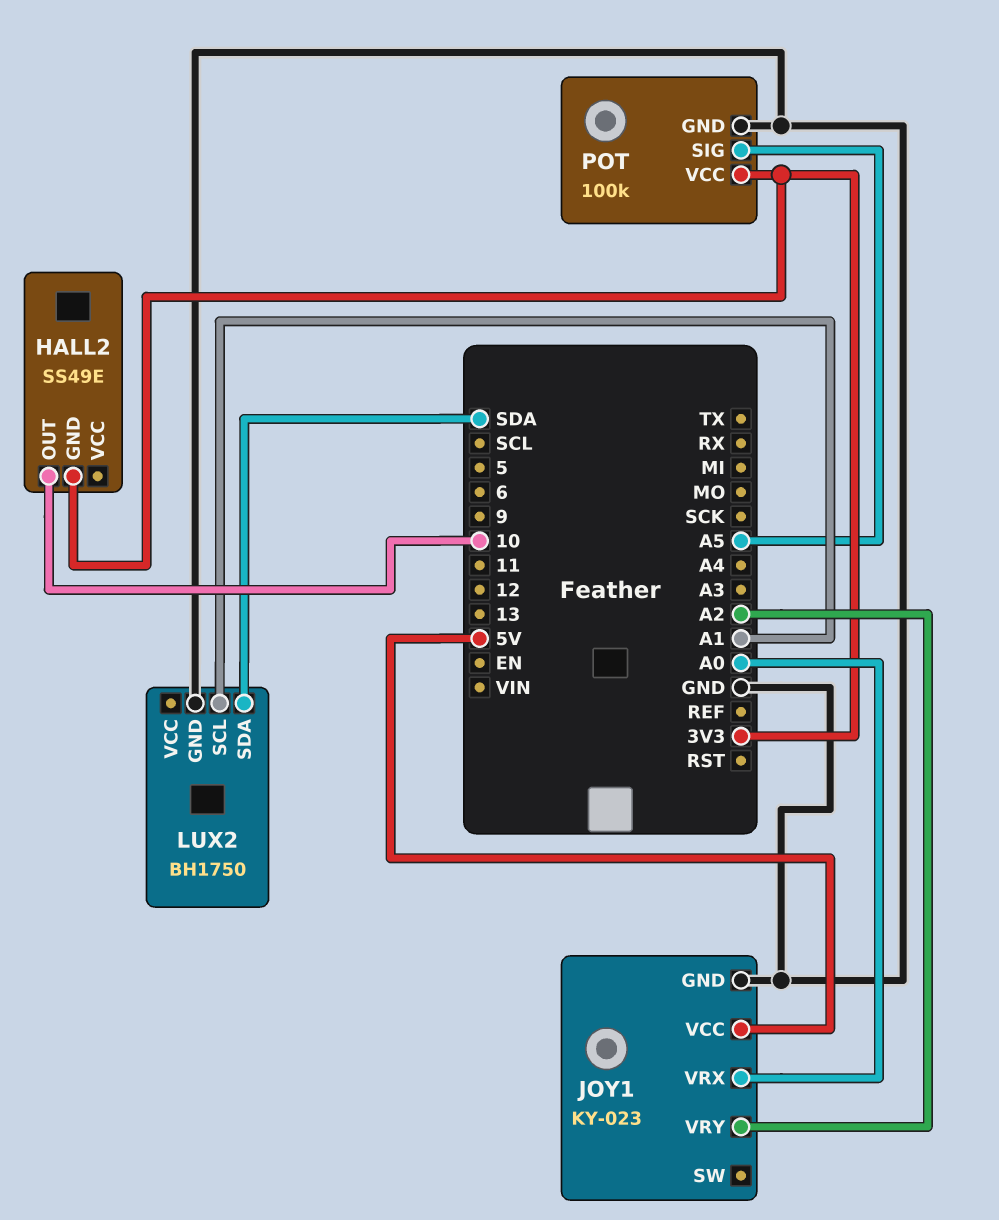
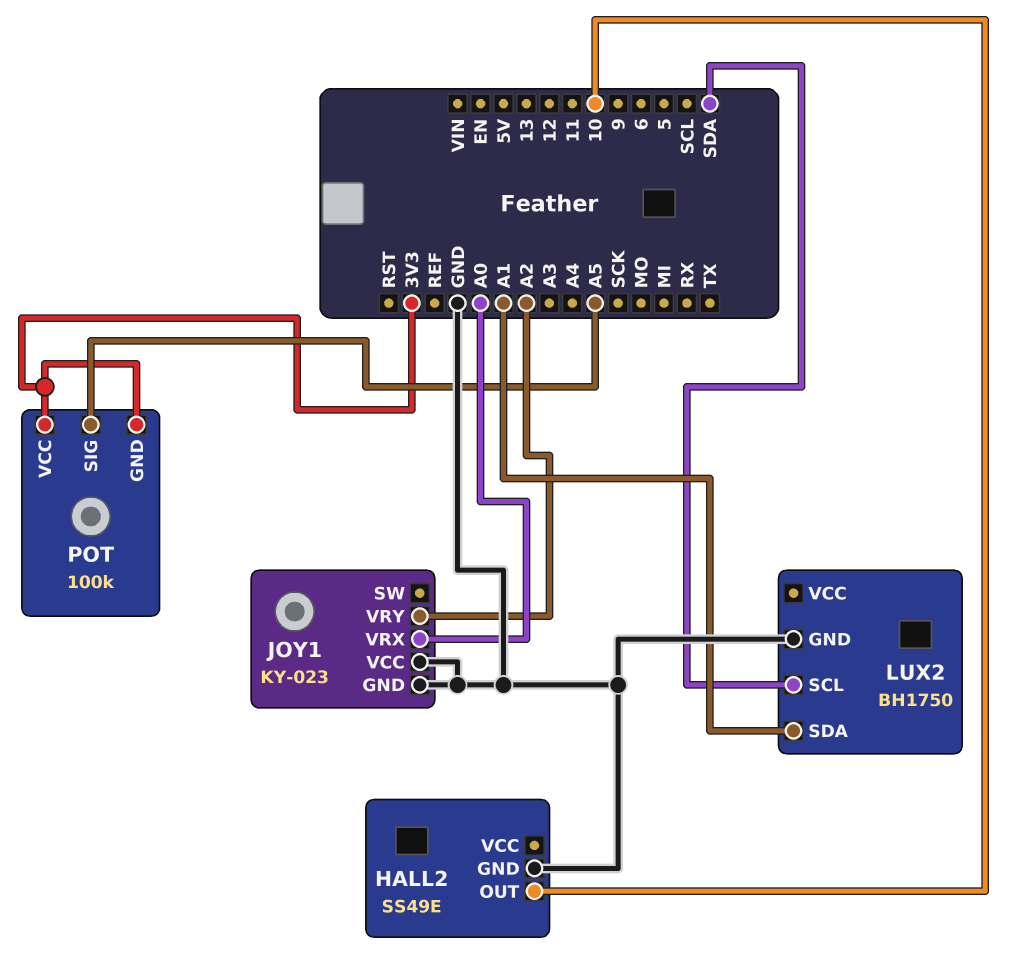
HALL2 pin GND: 3V3 -> GND
JOY1 pin VCC: 5V -> GND
LUX2 pin SCL: A1 -> SDA
LUX2 pin SDA: SDA -> A1
POT pin GND: GND -> 3V3

